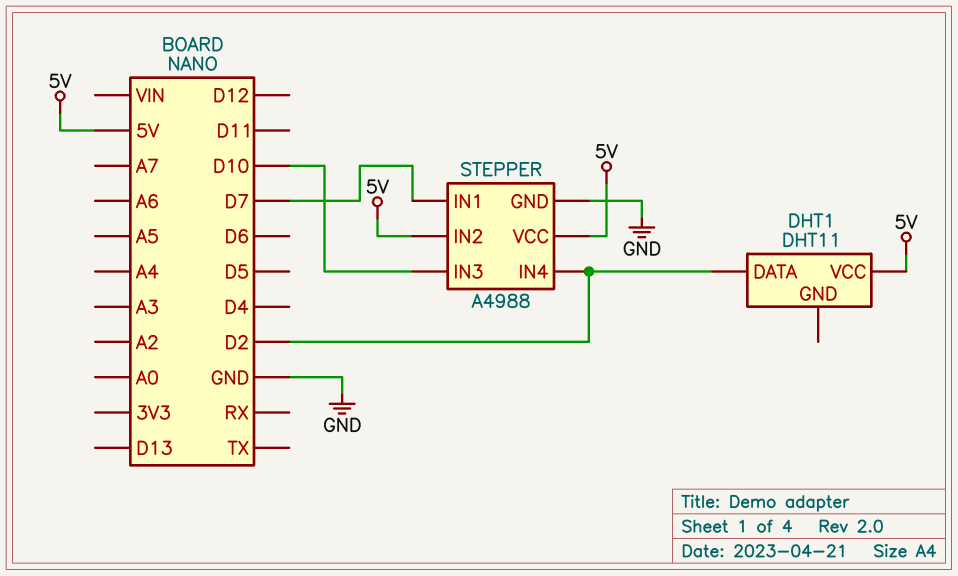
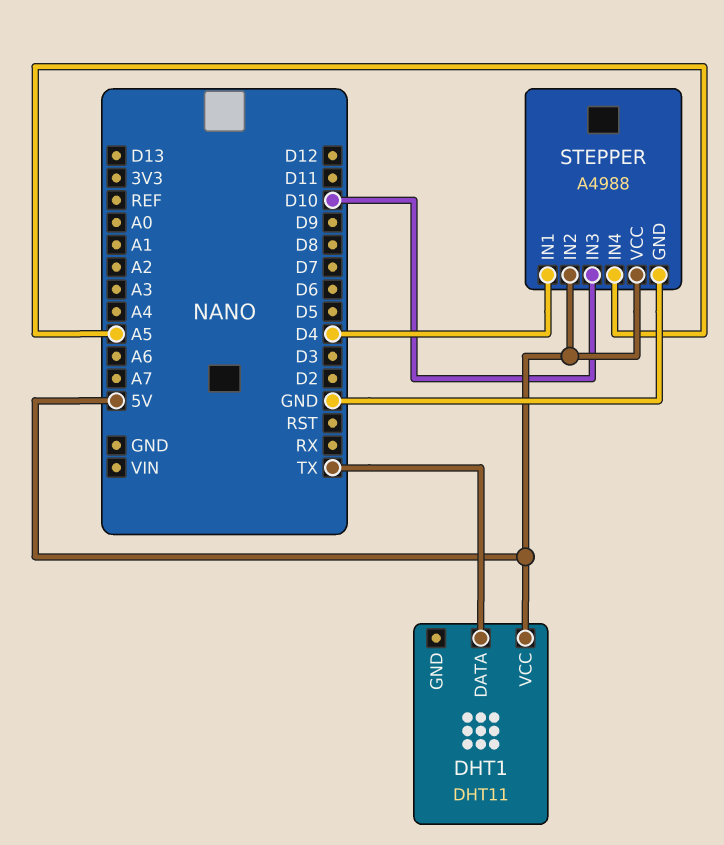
DHT1 pin DATA: D2 -> TX
STEPPER pin IN1: D7 -> D4
STEPPER pin IN4: D2 -> A5

